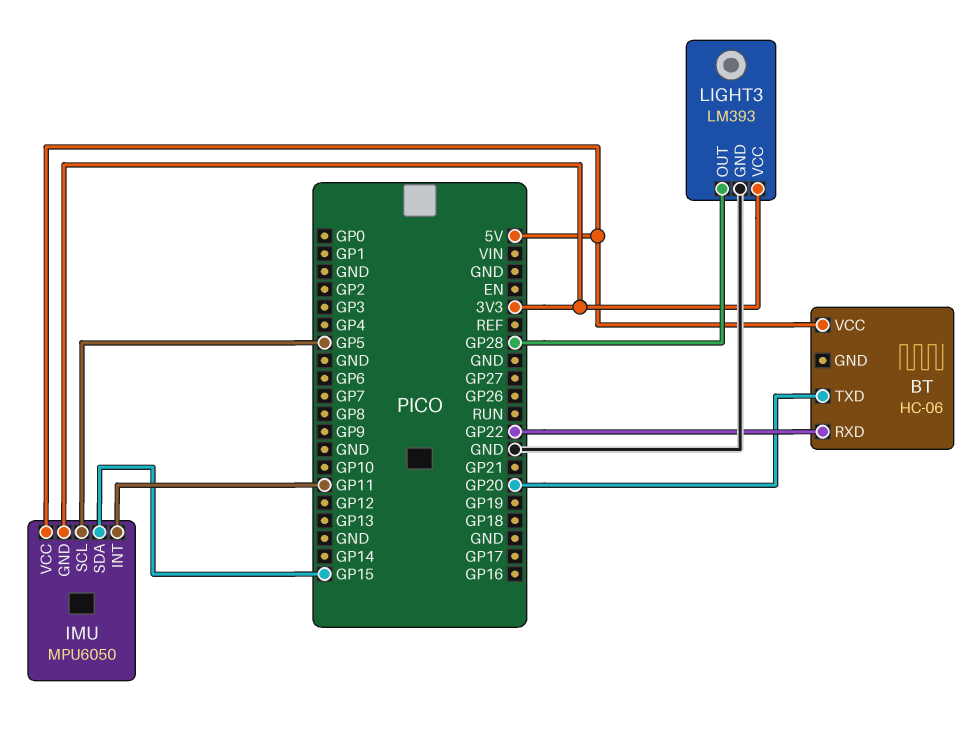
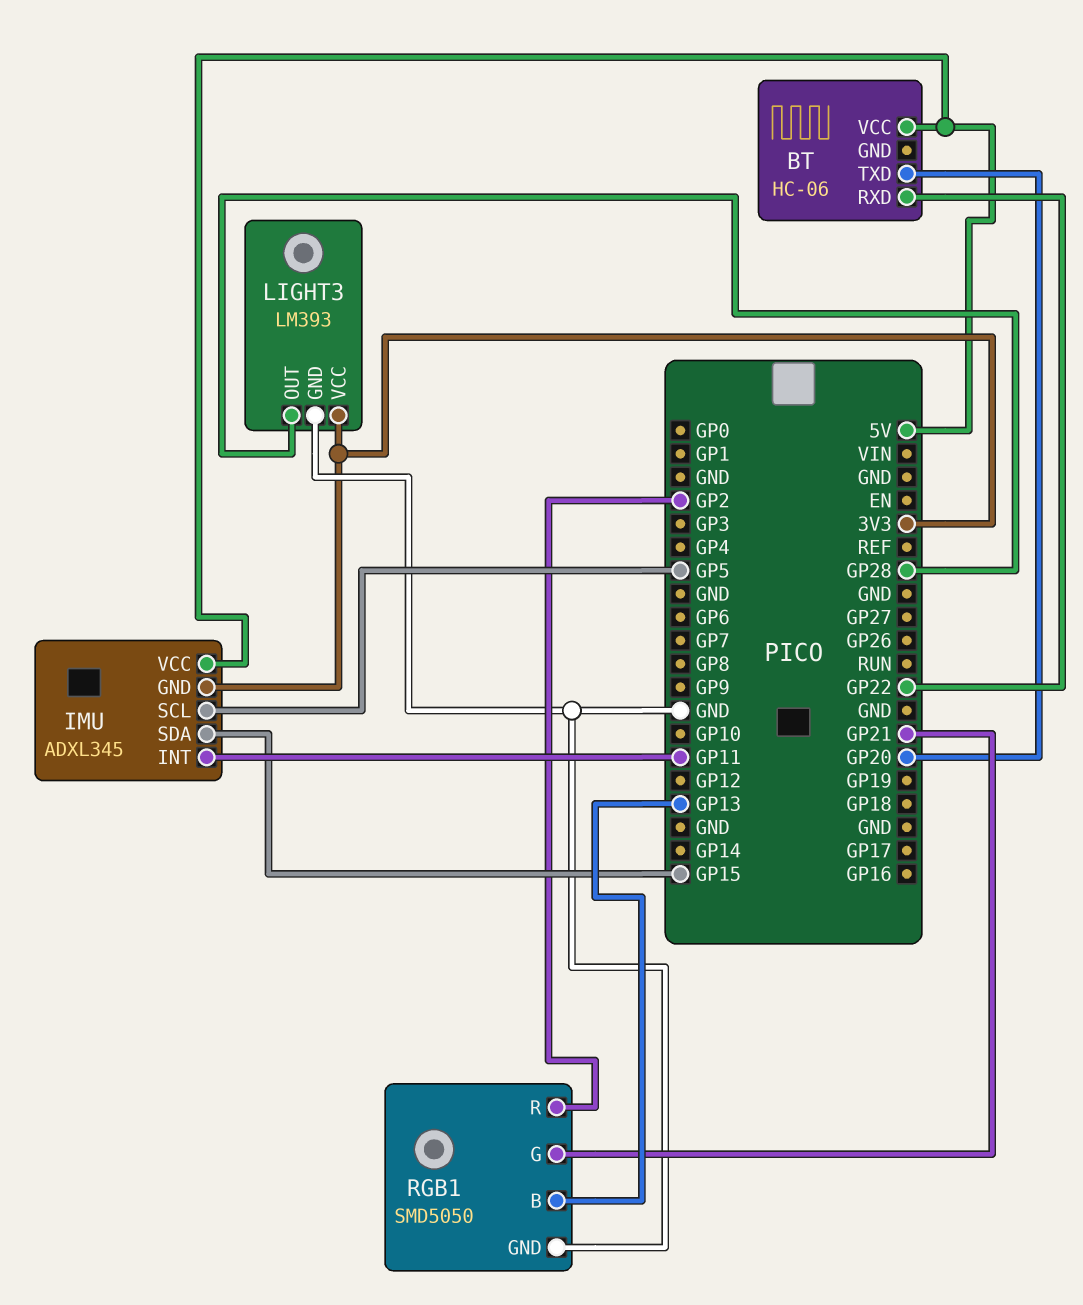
IMU: MPU6050 -> ADXL345
RGB1: none -> SMD5050
RGB1 pin B: none -> GP13
RGB1 pin G: none -> GP21
RGB1 pin GND: none -> GND
RGB1 pin R: none -> GP2

